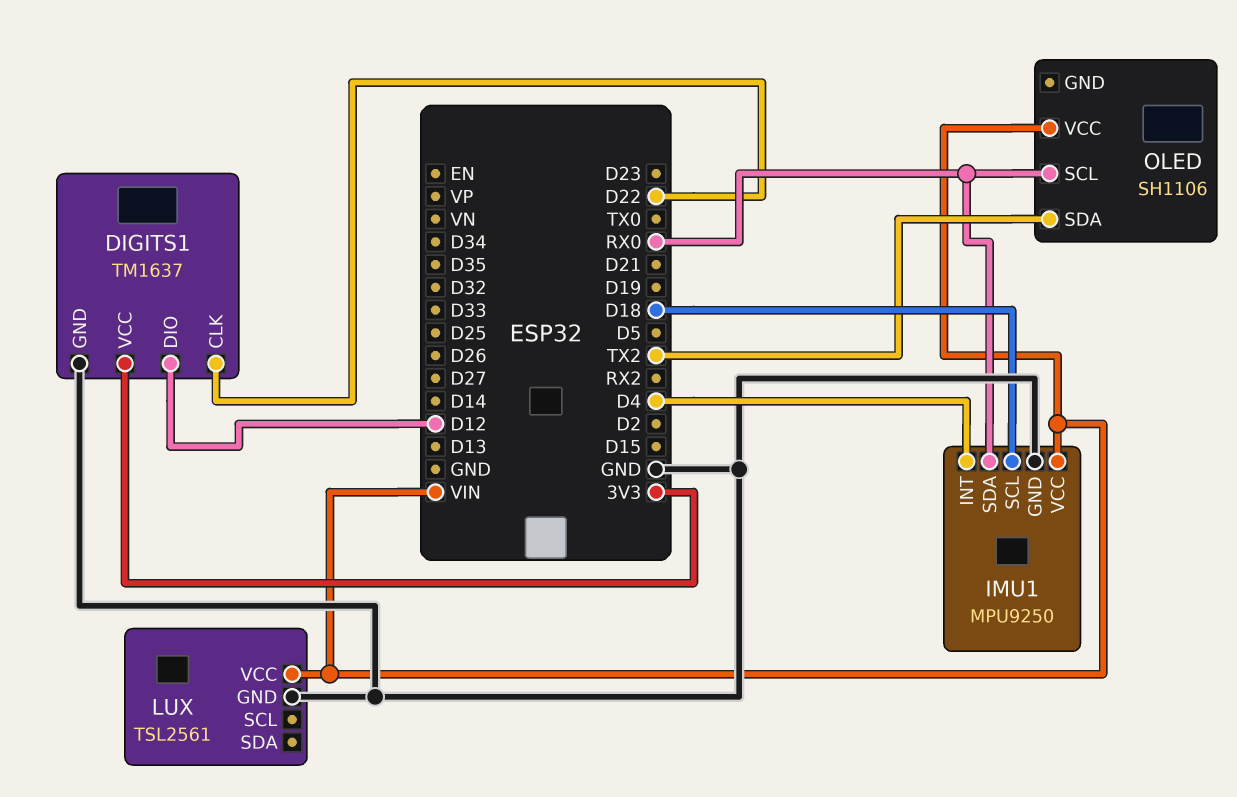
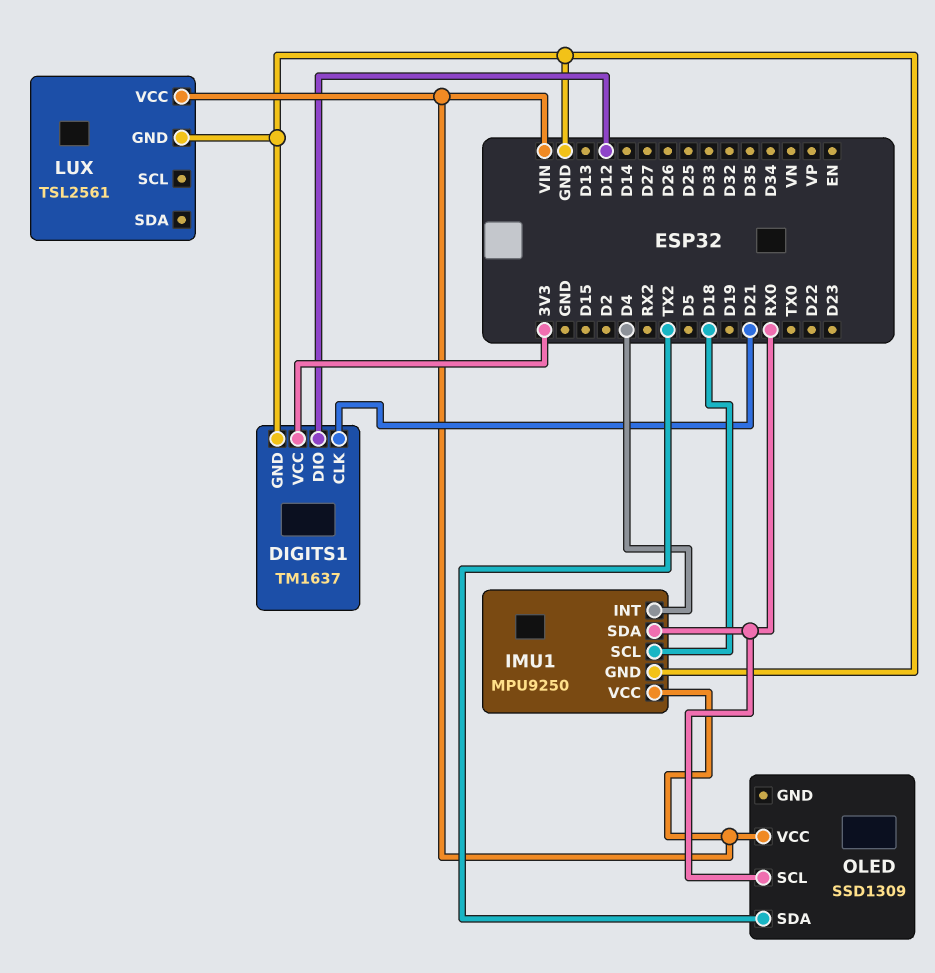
DIGITS1 pin CLK: D22 -> D21
OLED: SH1106 -> SSD1309

